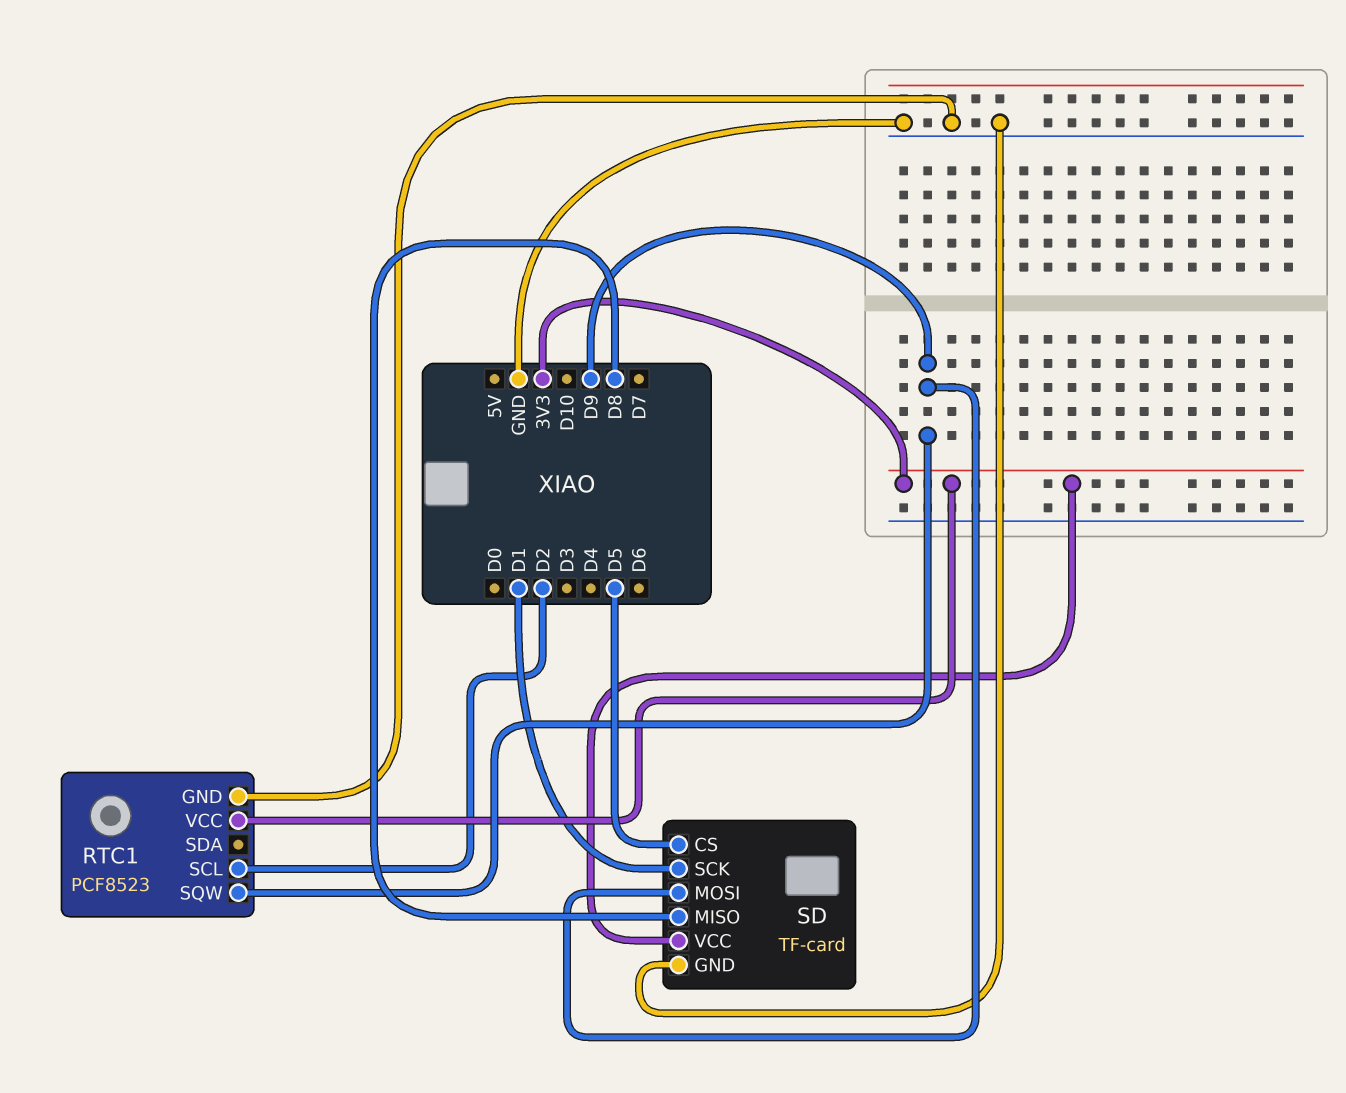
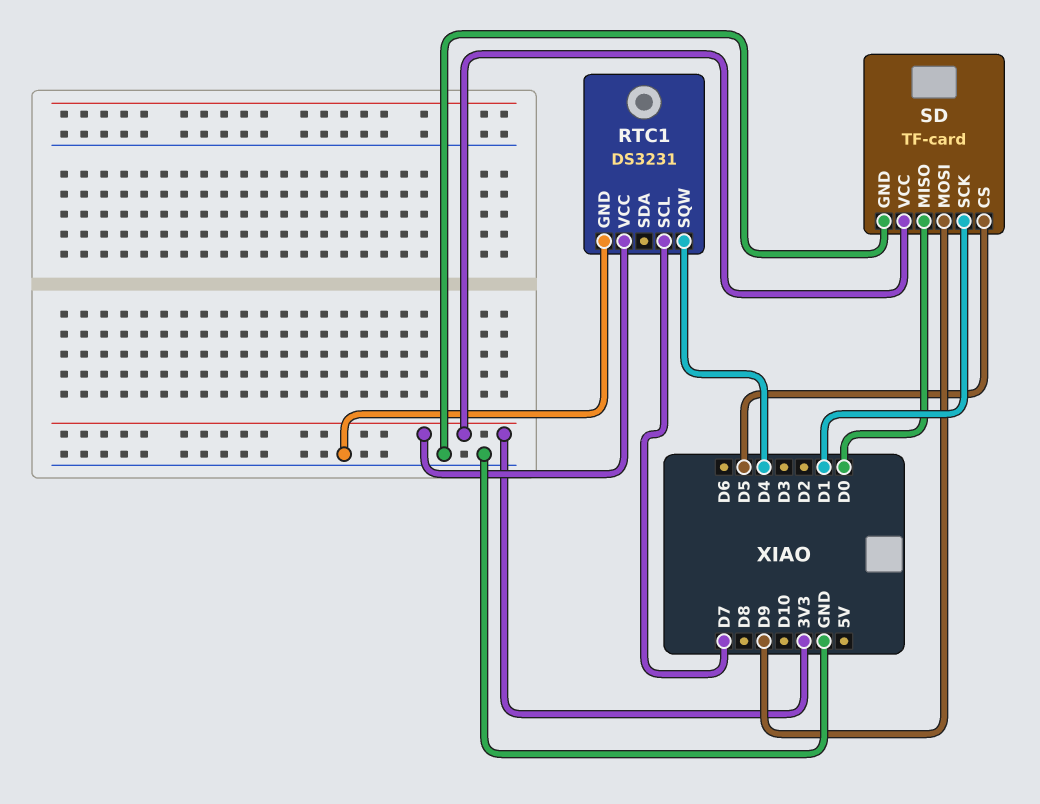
RTC1: PCF8523 -> DS3231
RTC1 pin SCL: D2 -> D7
RTC1 pin SQW: D9 -> D4
SD pin MISO: D8 -> D0

